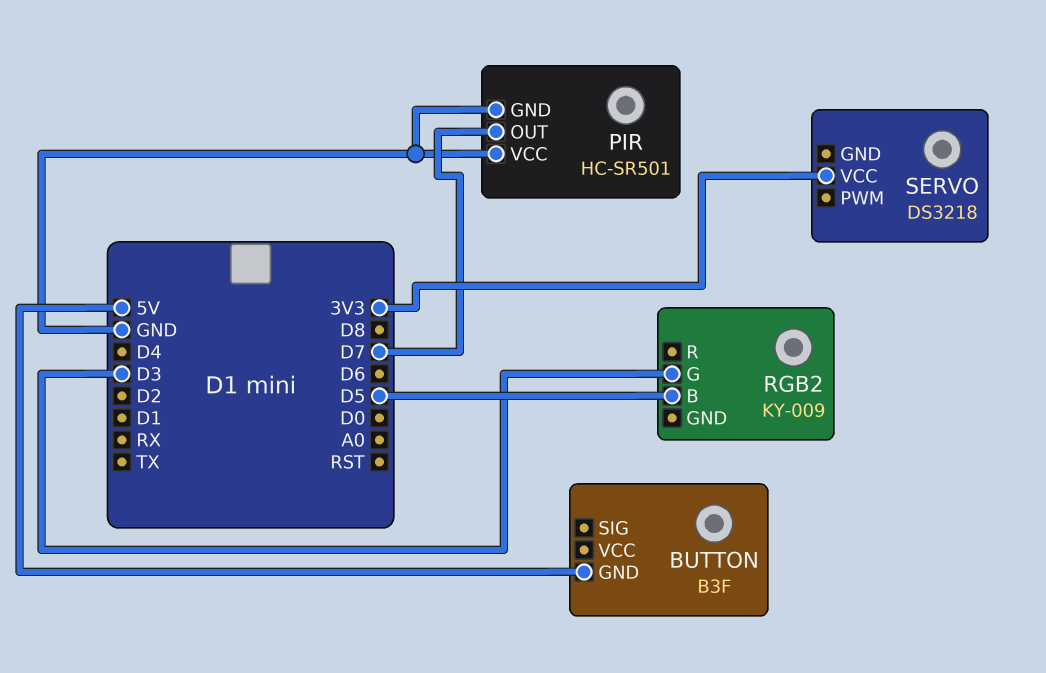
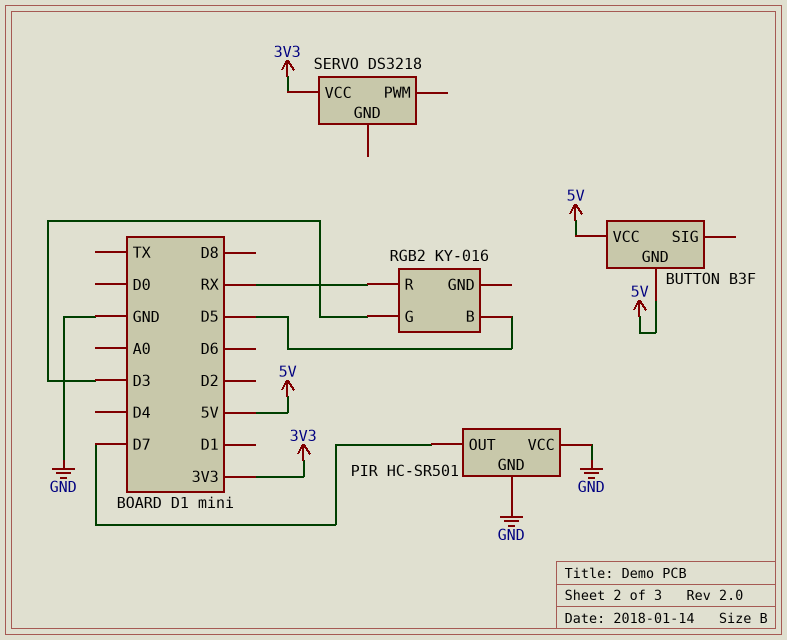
BUTTON pin VCC: none -> 5V
RGB2: KY-009 -> KY-016
RGB2 pin R: none -> RX

